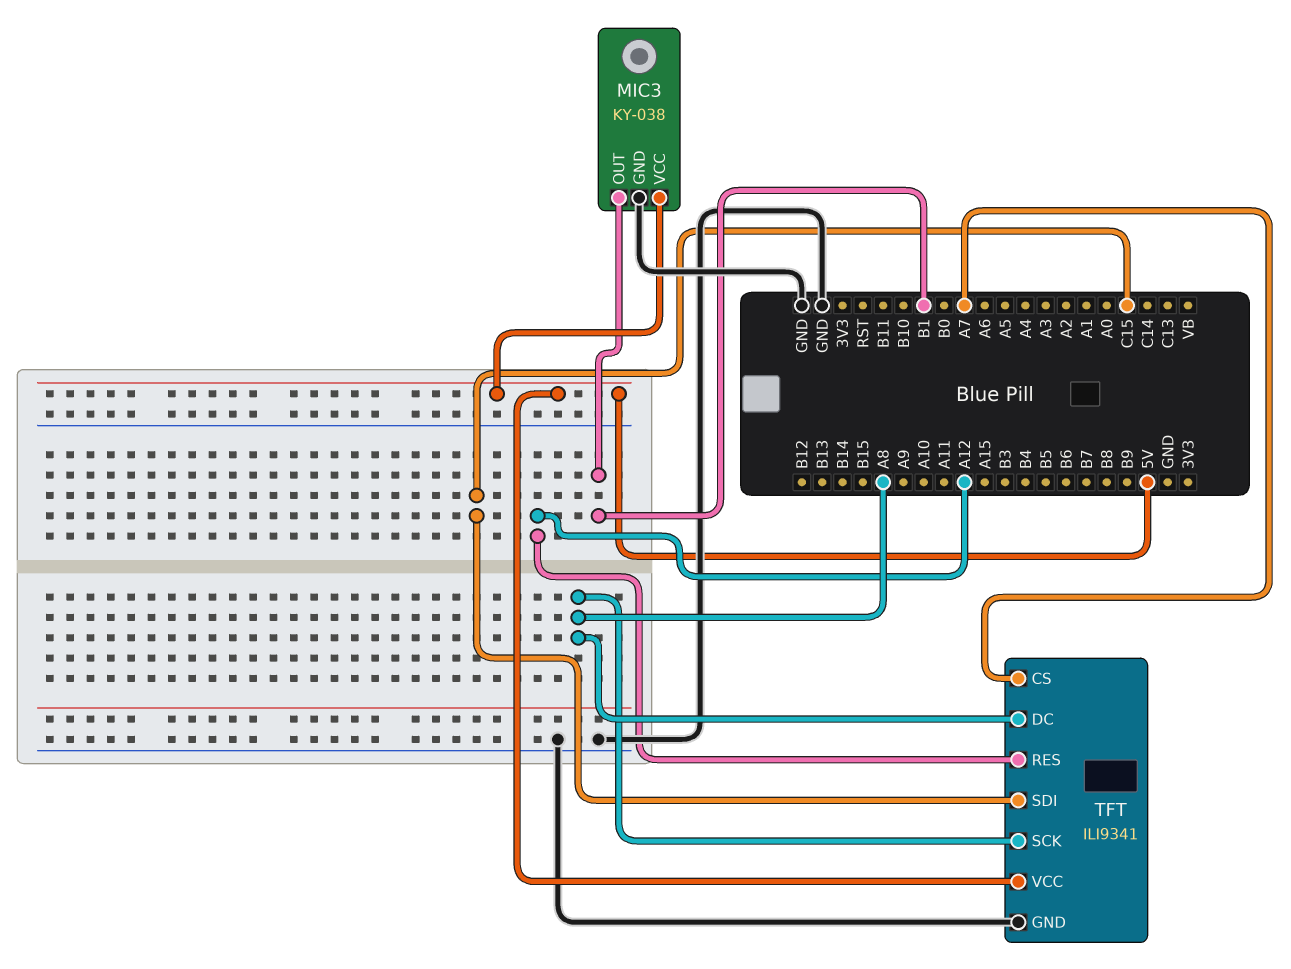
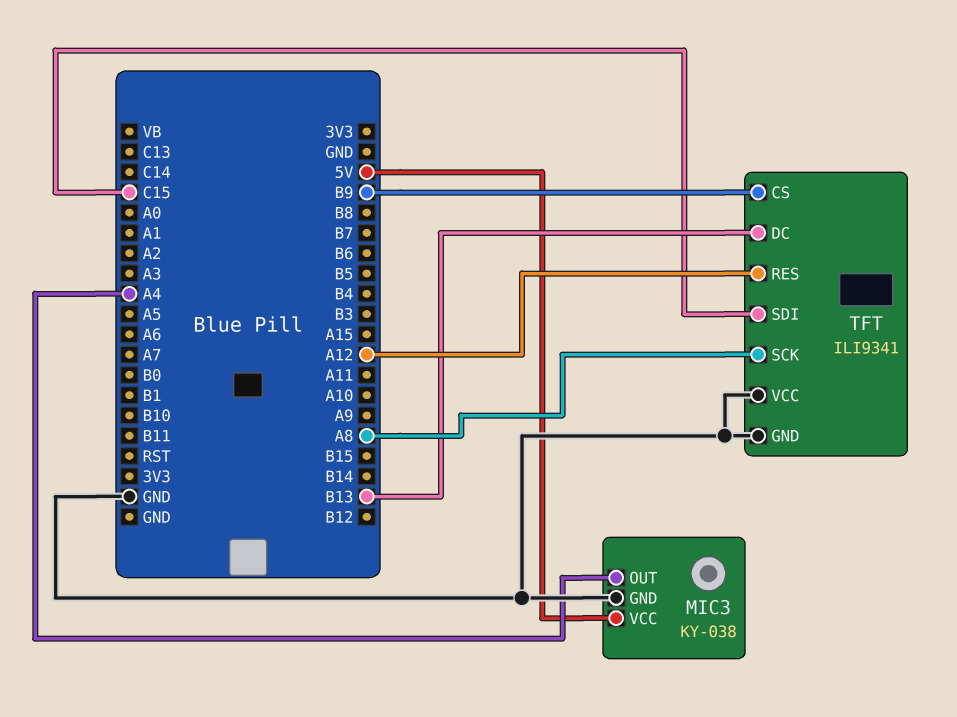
MIC3 pin OUT: B1 -> A4
TFT pin CS: A7 -> B9
TFT pin DC: A8 -> B13
TFT pin VCC: 5V -> GND

